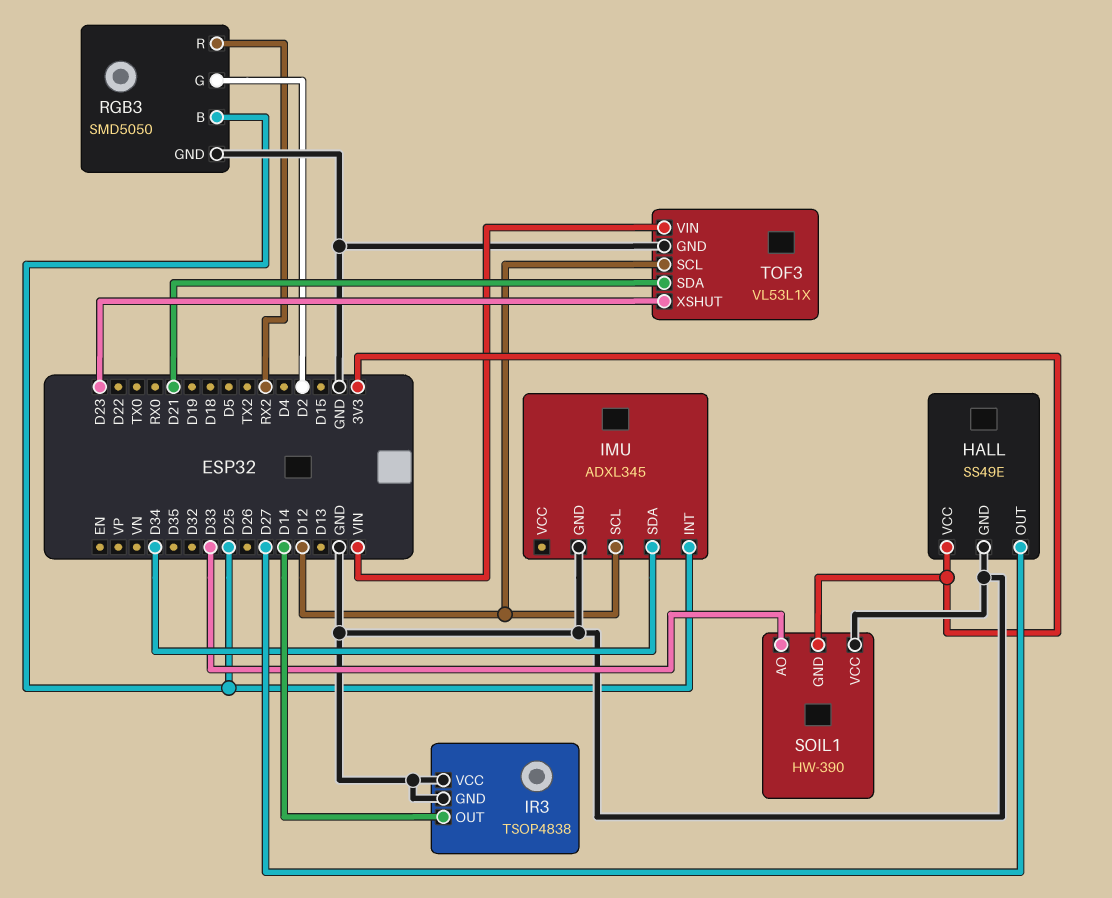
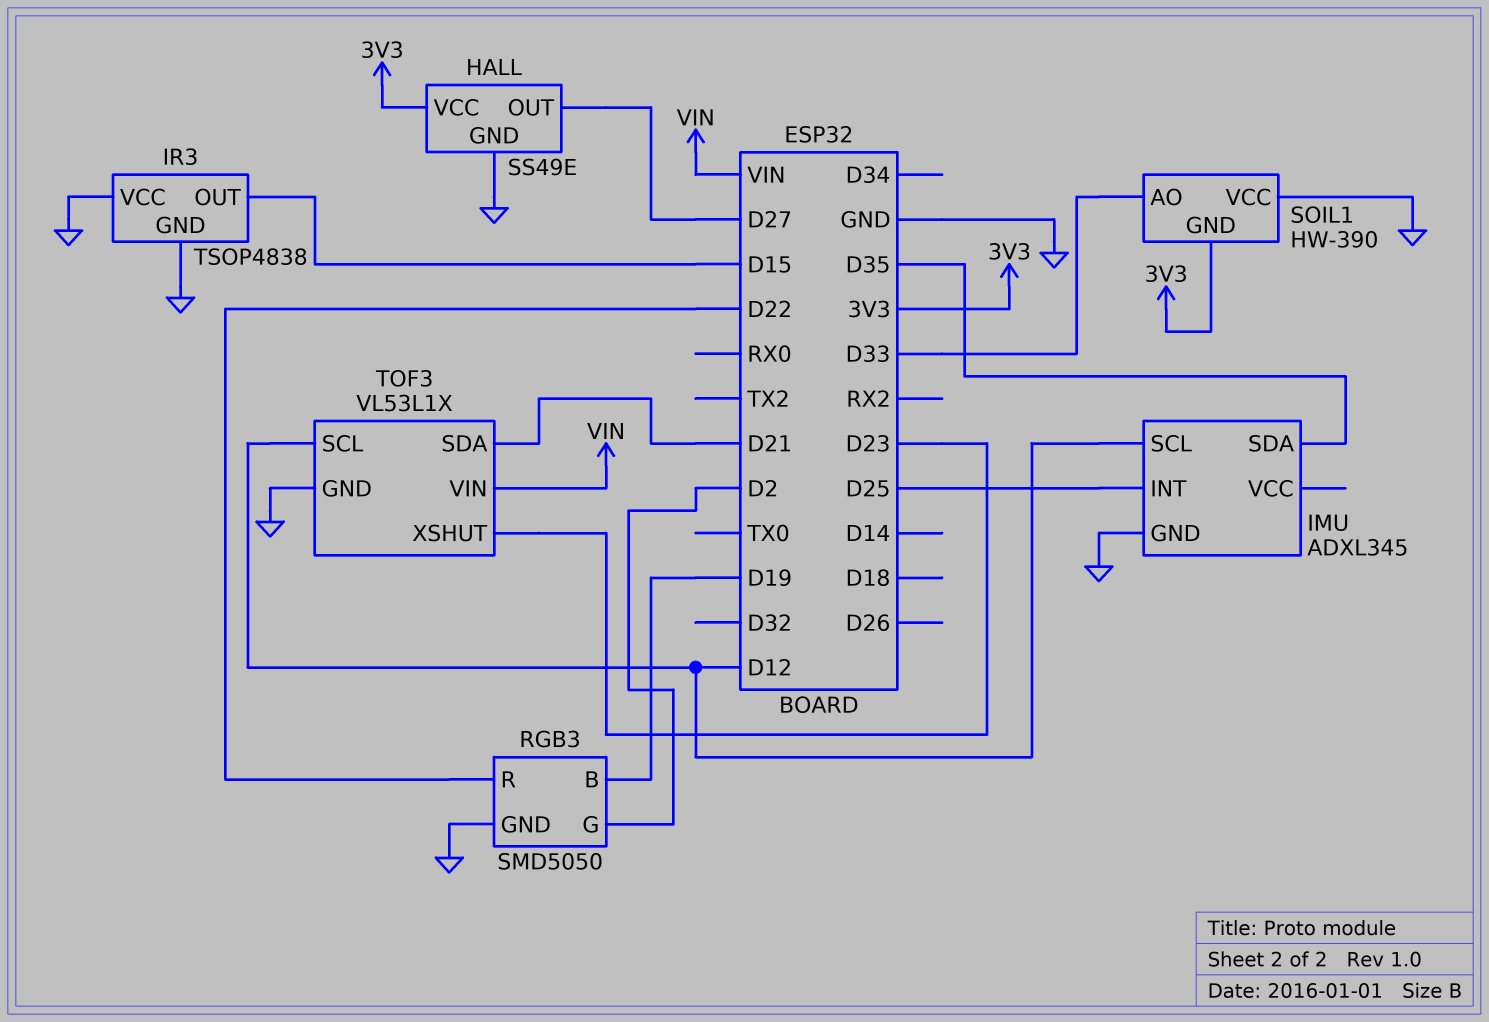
IMU pin SDA: D34 -> D35
IR3 pin OUT: D14 -> D15
RGB3 pin B: D25 -> D19
RGB3 pin R: RX2 -> D22

